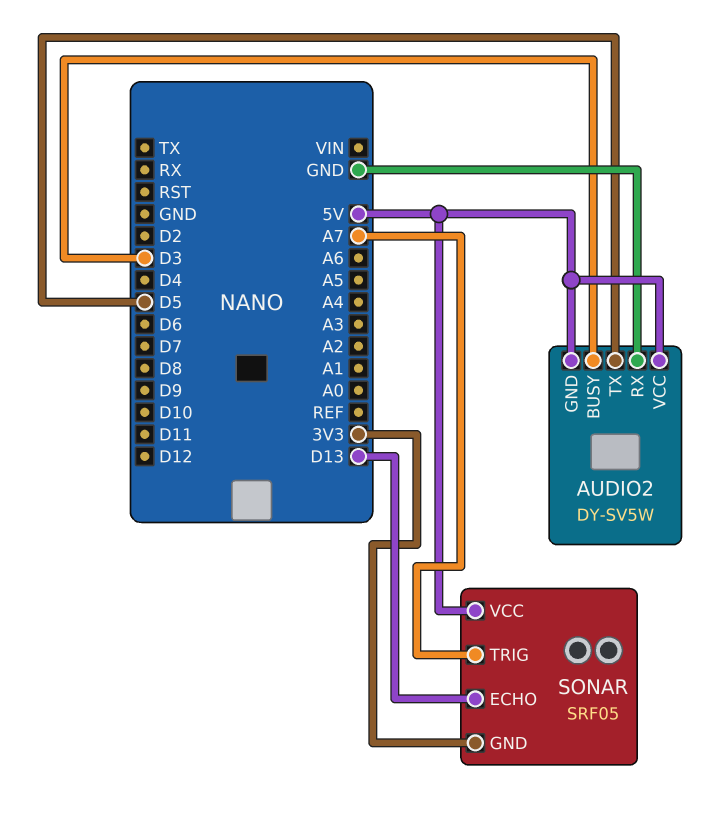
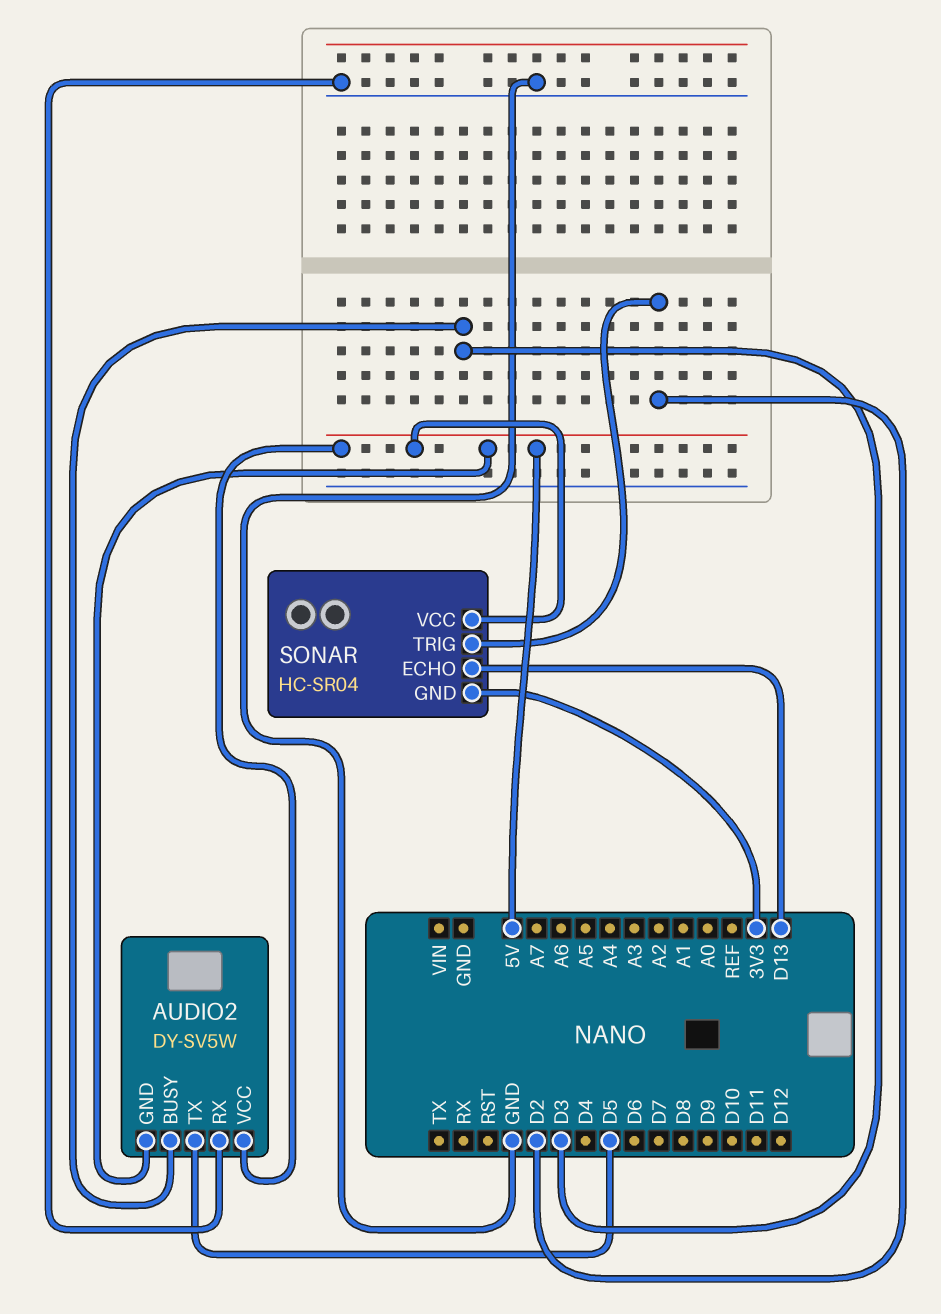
SONAR: SRF05 -> HC-SR04
SONAR pin TRIG: A7 -> D2

